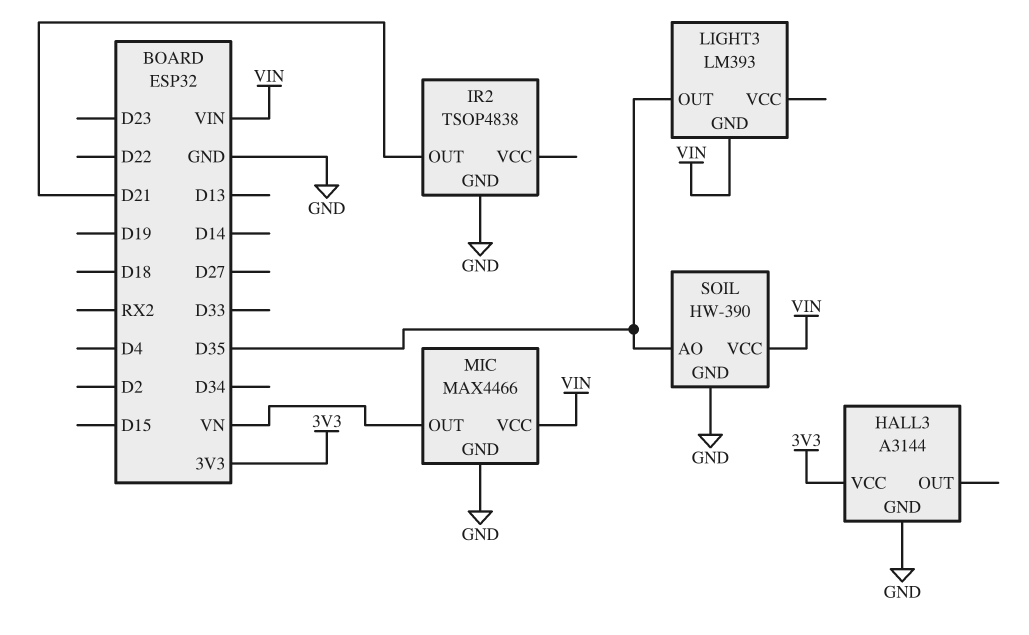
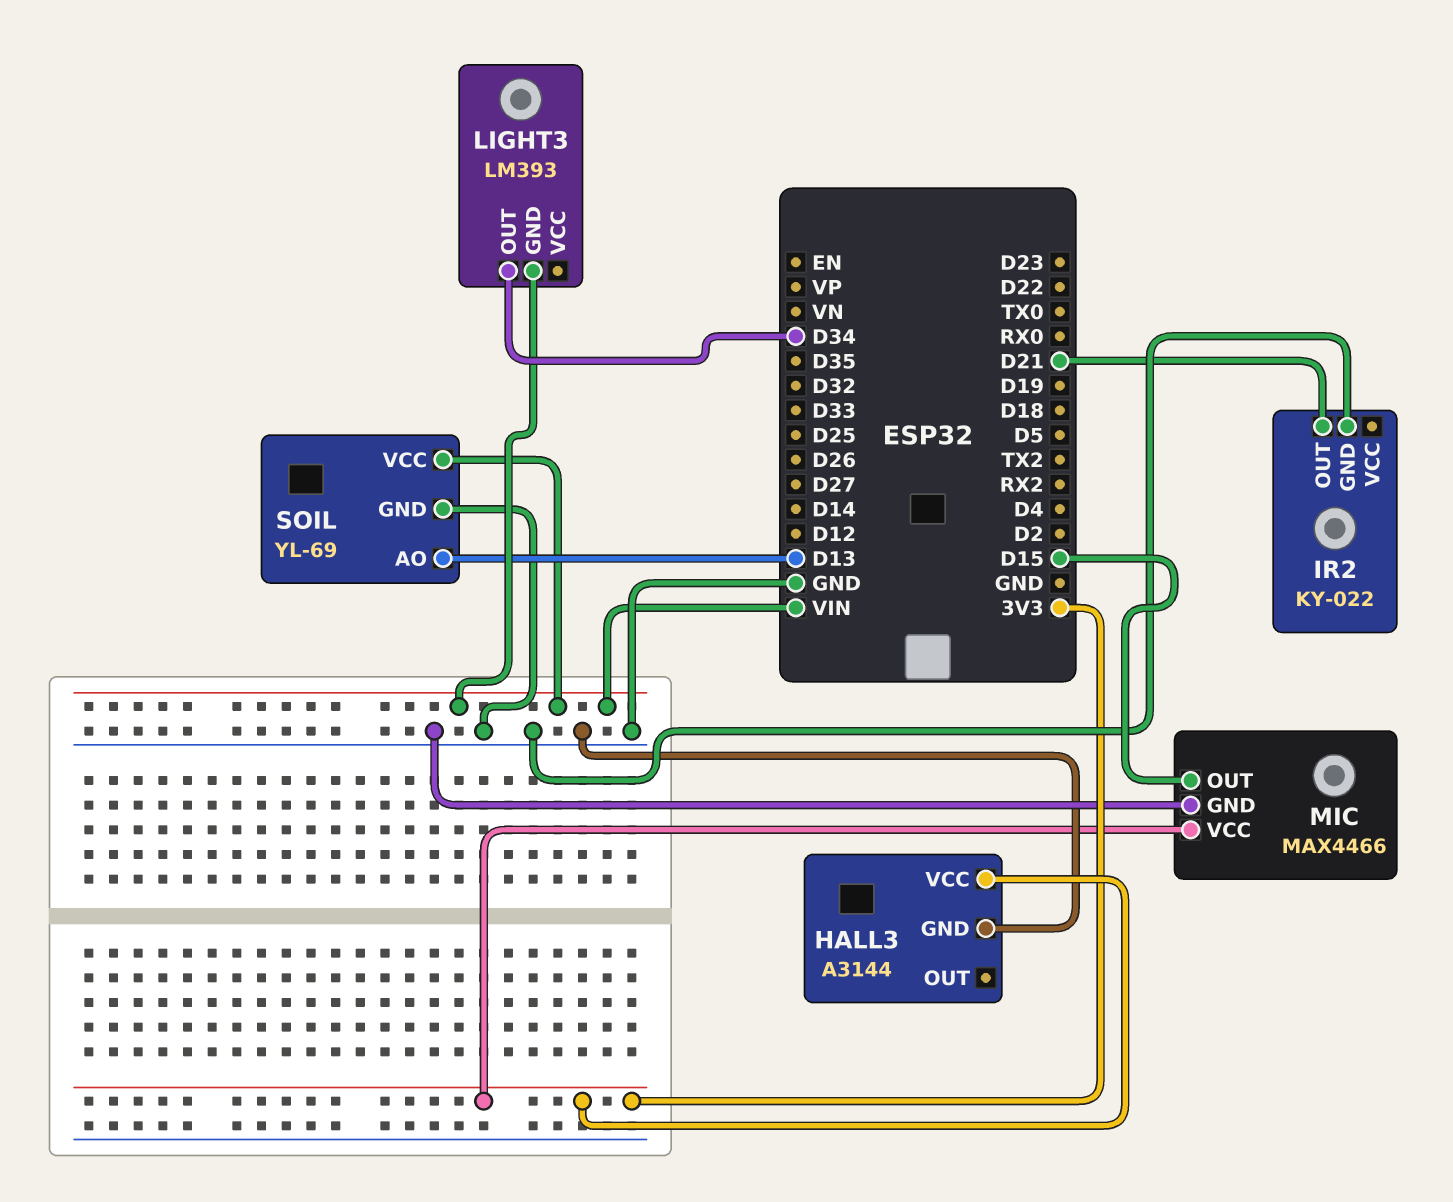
IR2: TSOP4838 -> KY-022
LIGHT3 pin OUT: D35 -> D34
MIC pin OUT: VN -> D15
MIC pin VCC: VIN -> 3V3
SOIL: HW-390 -> YL-69
SOIL pin AO: D35 -> D13

